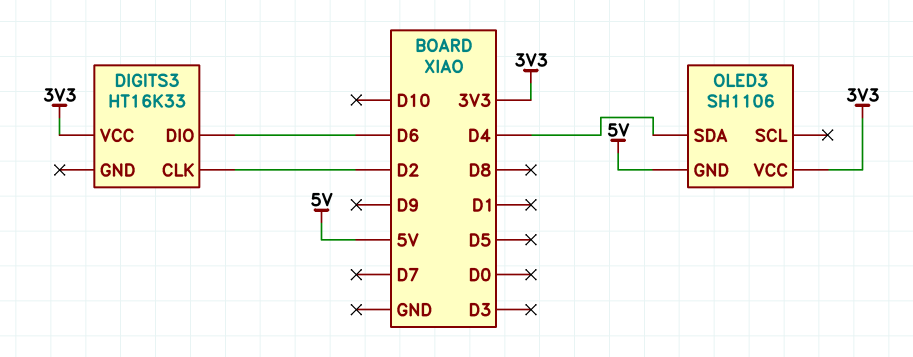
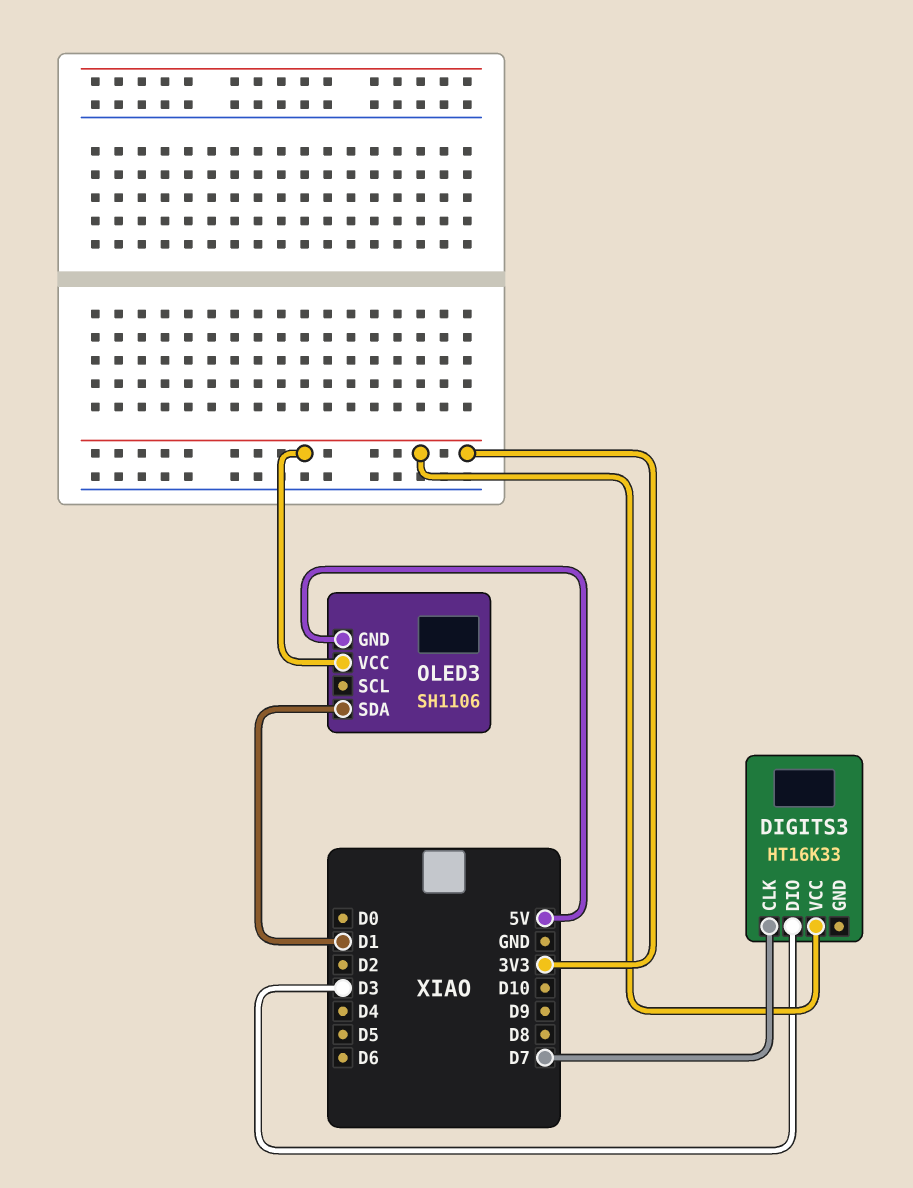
DIGITS3 pin CLK: D2 -> D7
DIGITS3 pin DIO: D6 -> D3
OLED3 pin SDA: D4 -> D1

